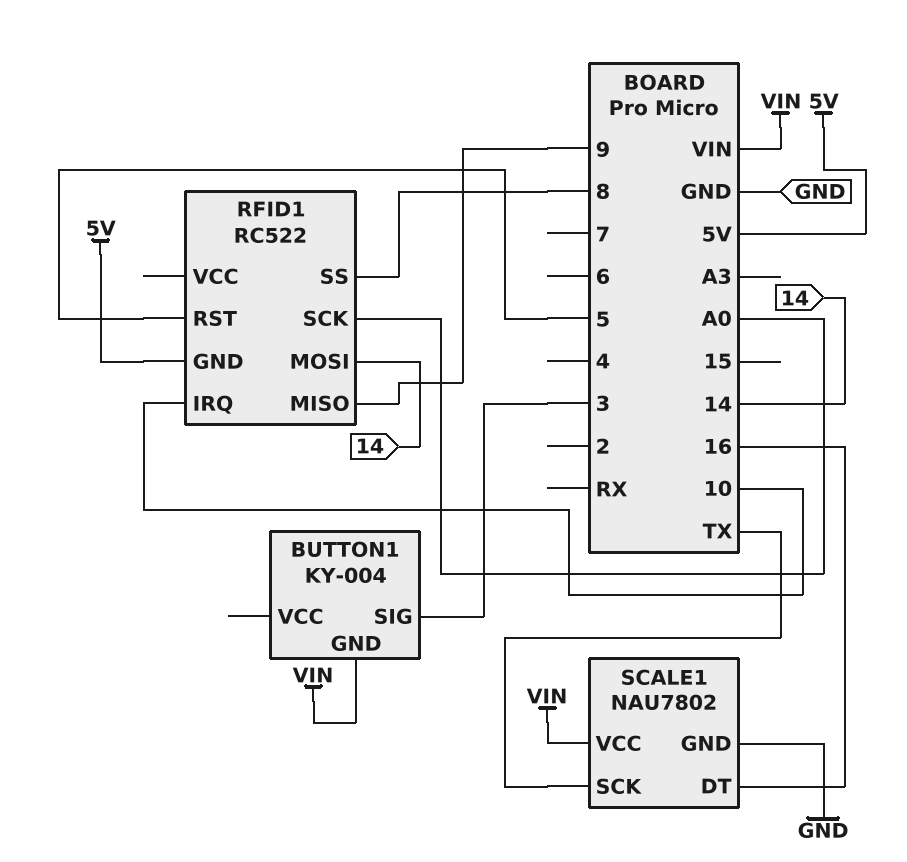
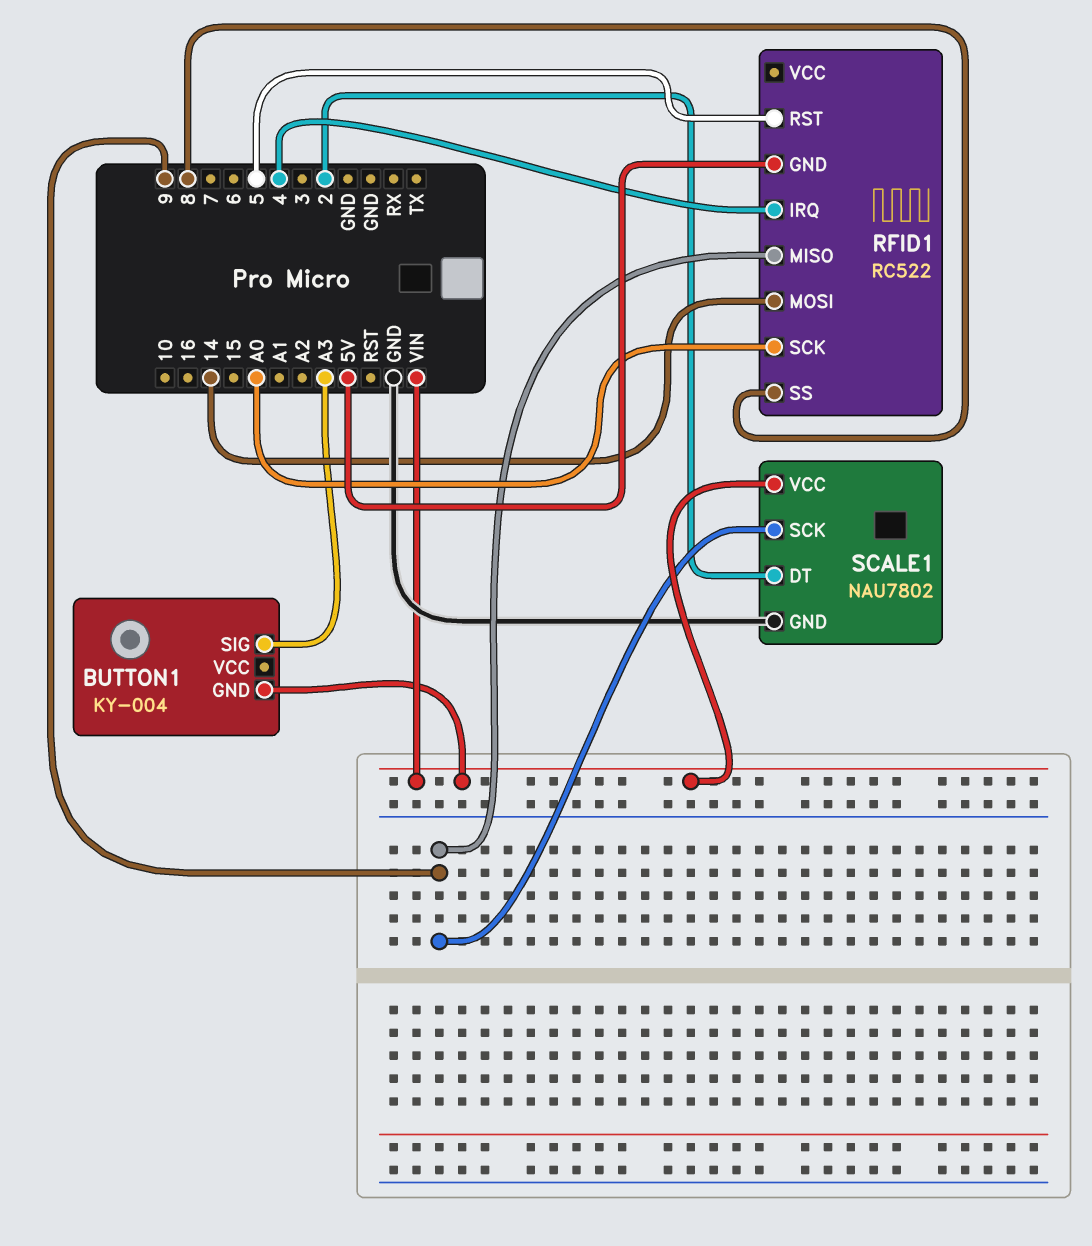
BUTTON1 pin SIG: 3 -> A3
RFID1 pin IRQ: 10 -> 4
SCALE1 pin DT: 16 -> 2
SCALE1 pin SCK: TX -> 9

